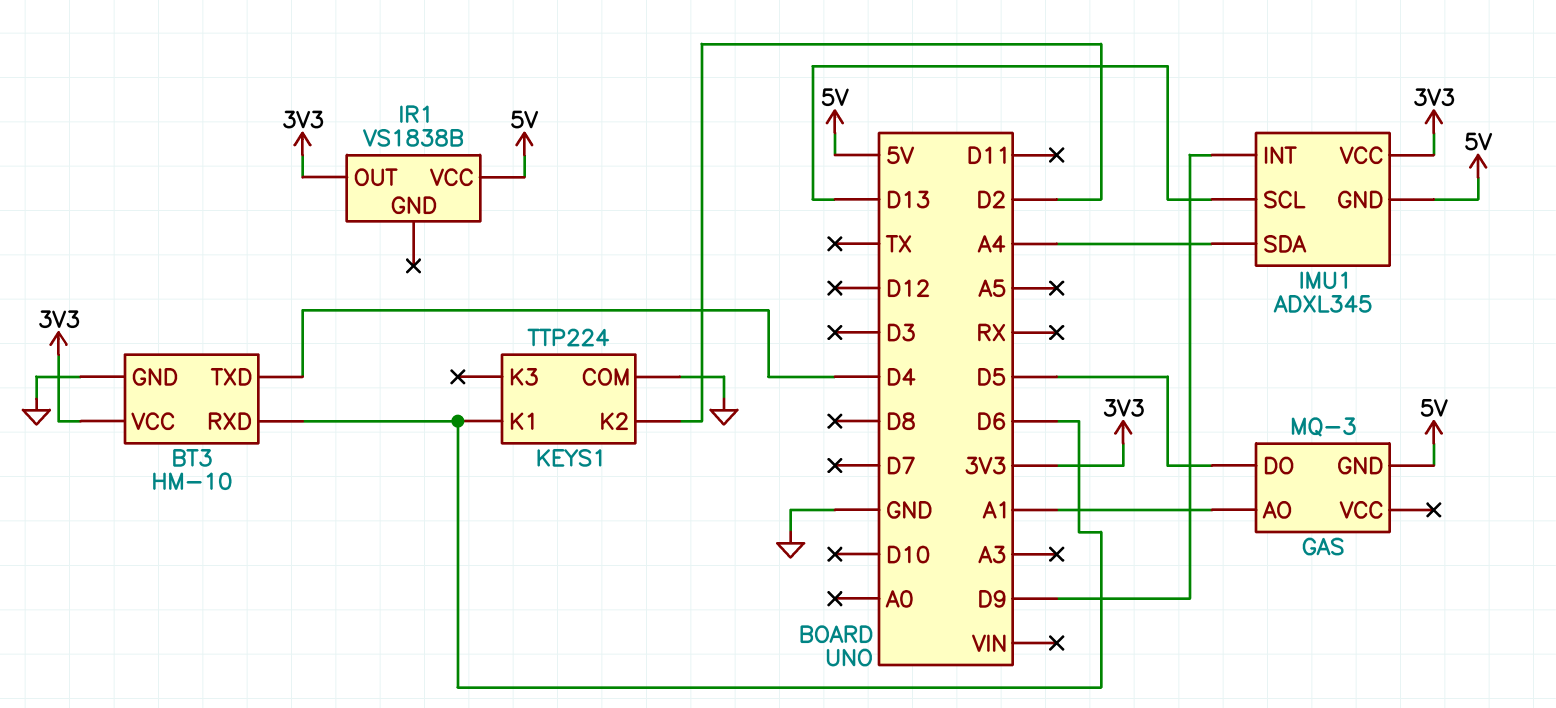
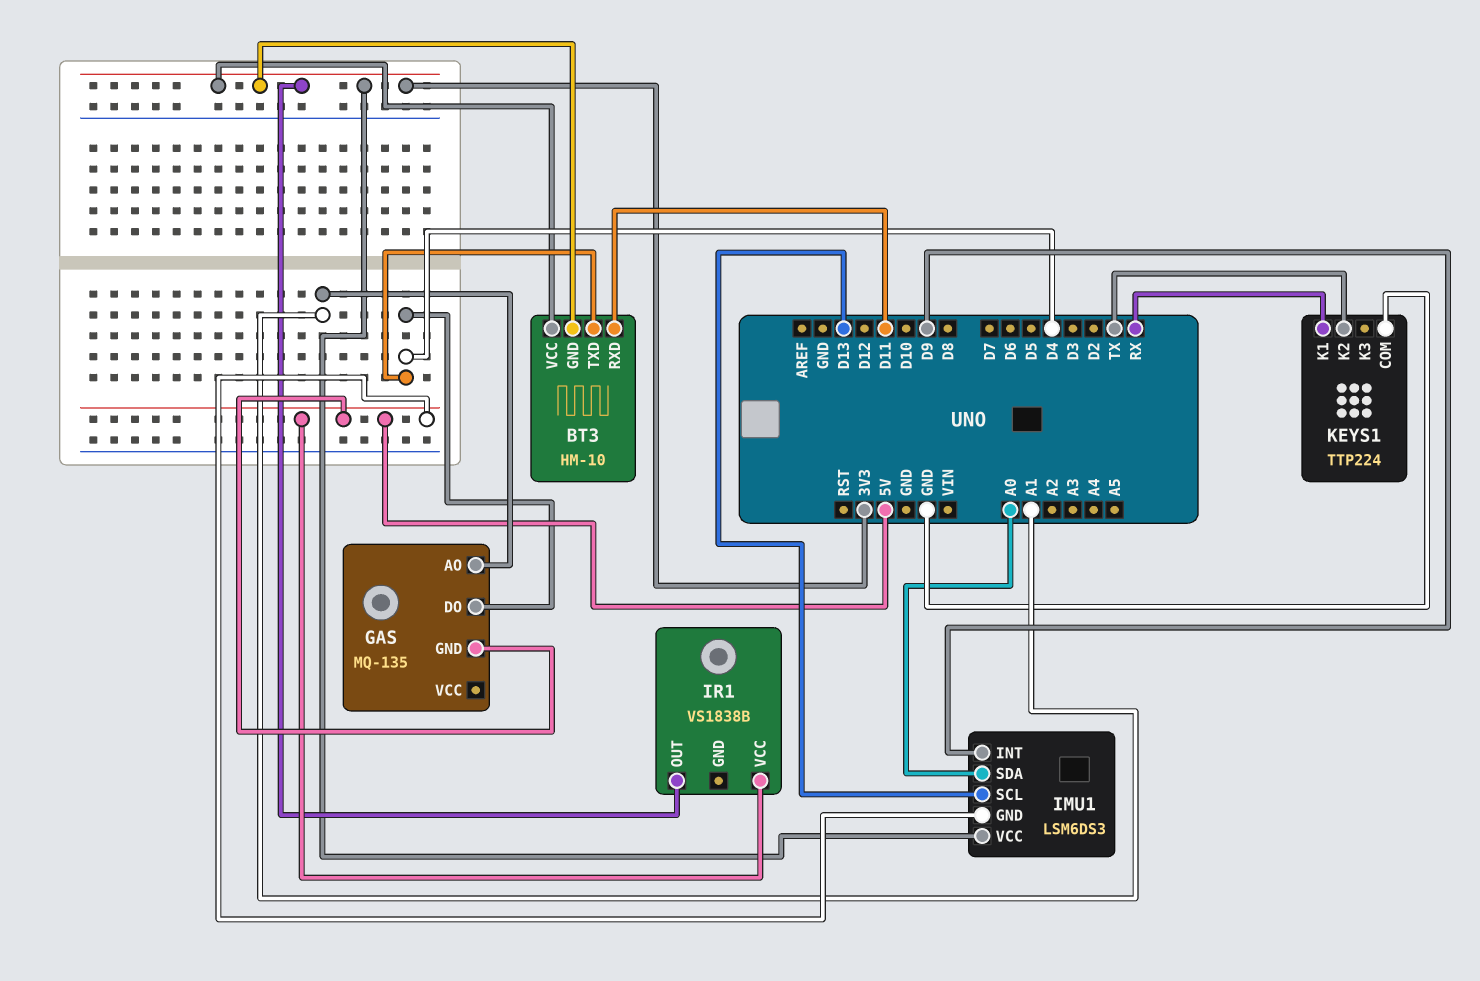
BT3 pin GND: GND -> 3V3
BT3 pin RXD: D6 -> D11
GAS: MQ-3 -> MQ-135
GAS pin DO: D5 -> D4
IMU1: ADXL345 -> LSM6DS3
IMU1 pin SDA: A4 -> A0
KEYS1 pin K1: D6 -> RX
KEYS1 pin K2: D2 -> TX

